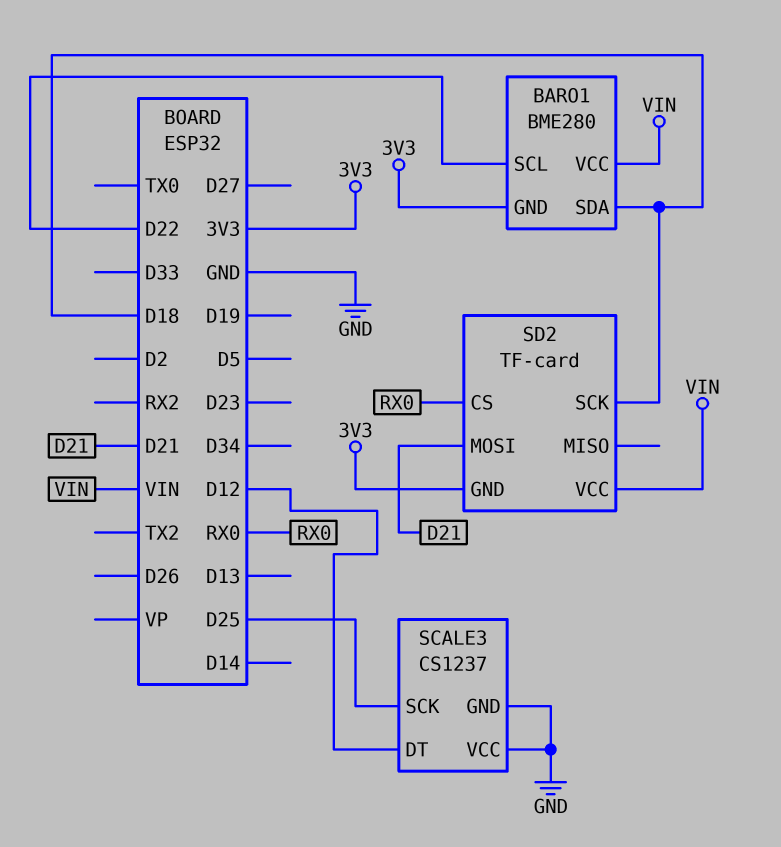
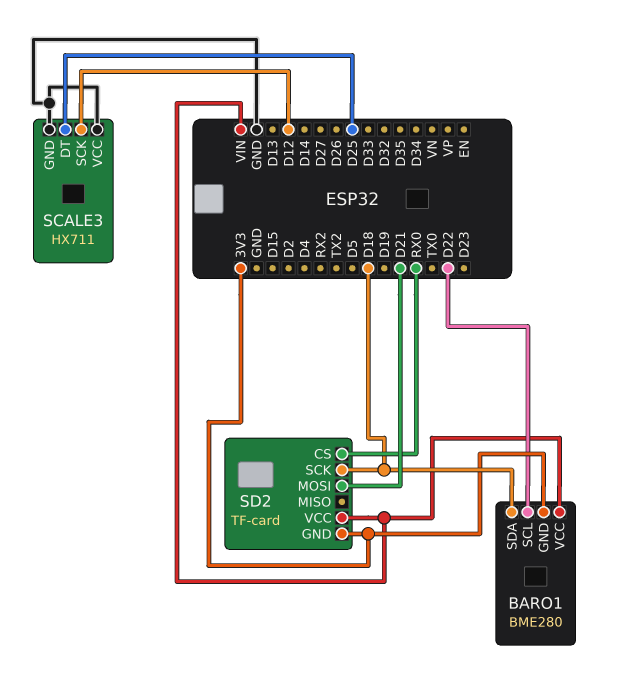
SCALE3: CS1237 -> HX711
SCALE3 pin DT: D12 -> D25
SCALE3 pin SCK: D25 -> D12

